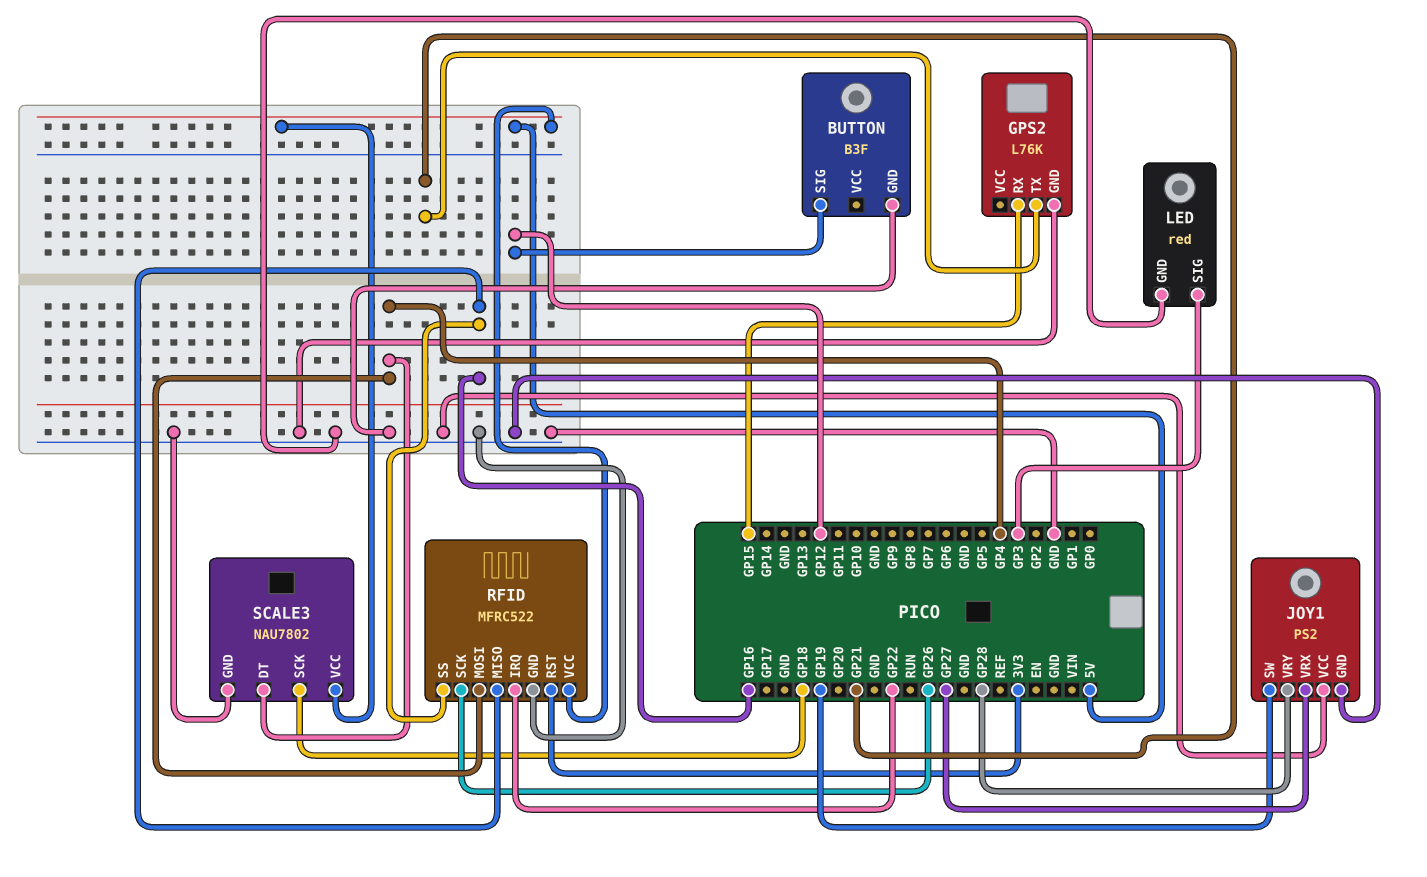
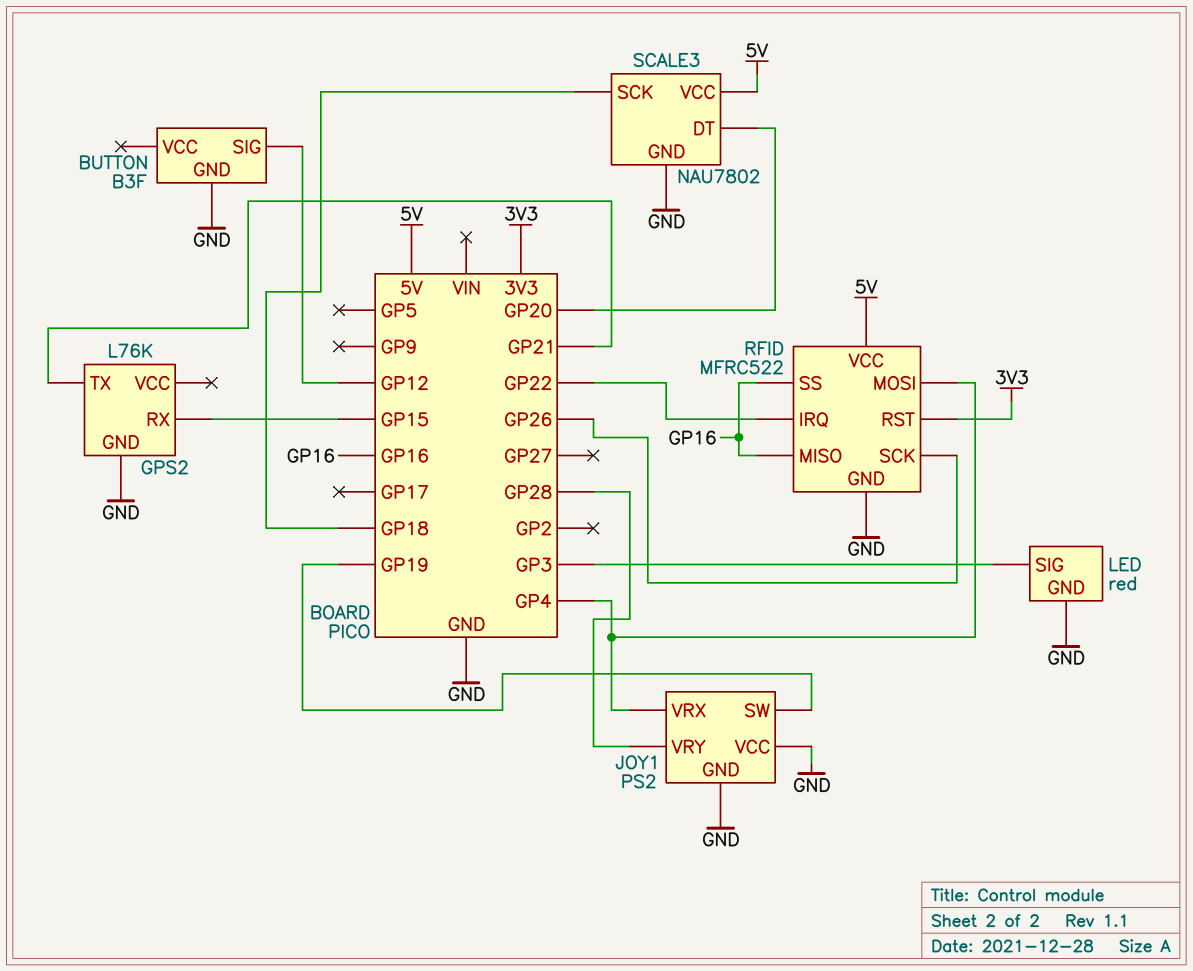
JOY1 pin VRX: GP27 -> GP4
SCALE3 pin DT: GP4 -> GP20

